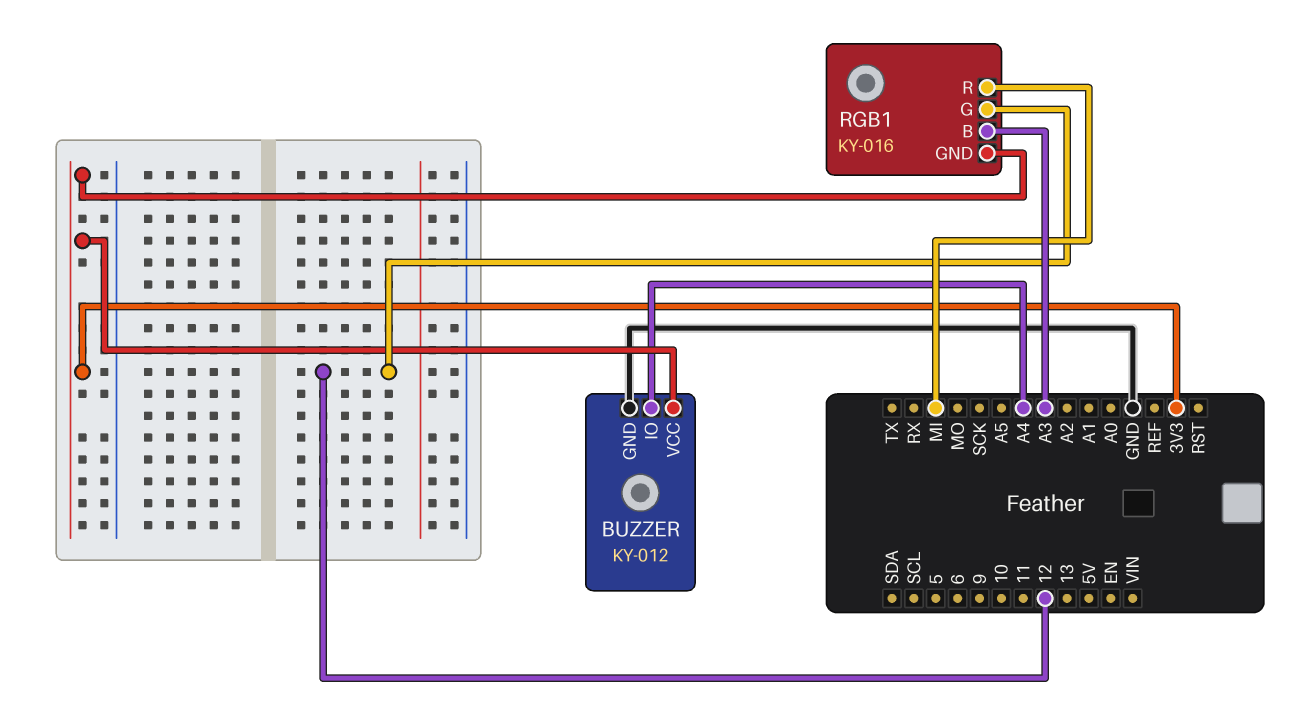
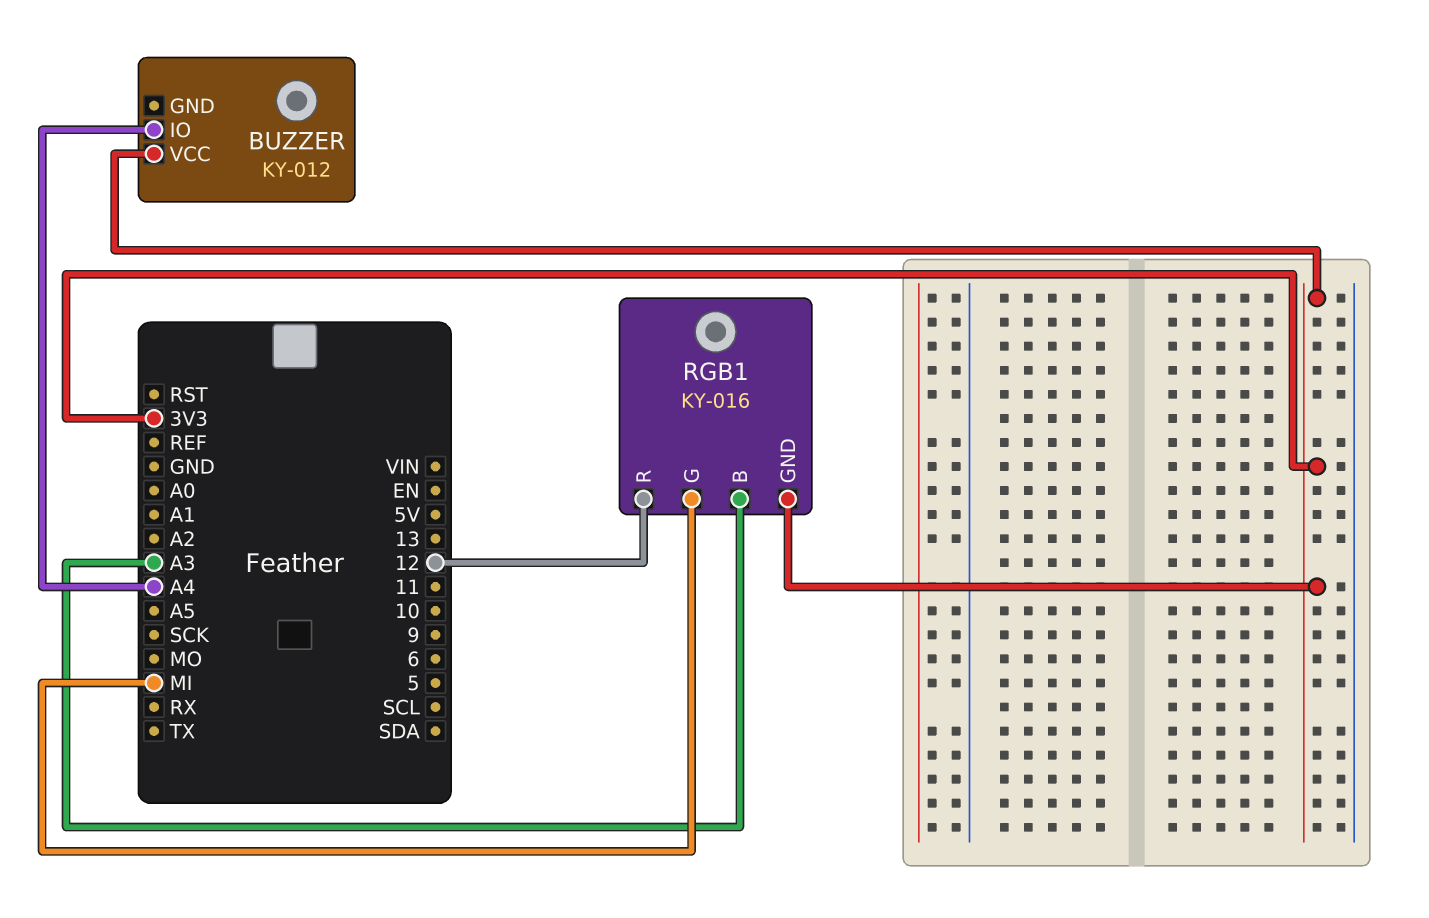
BUZZER pin GND: GND -> none
RGB1 pin G: 12 -> MI
RGB1 pin R: MI -> 12

